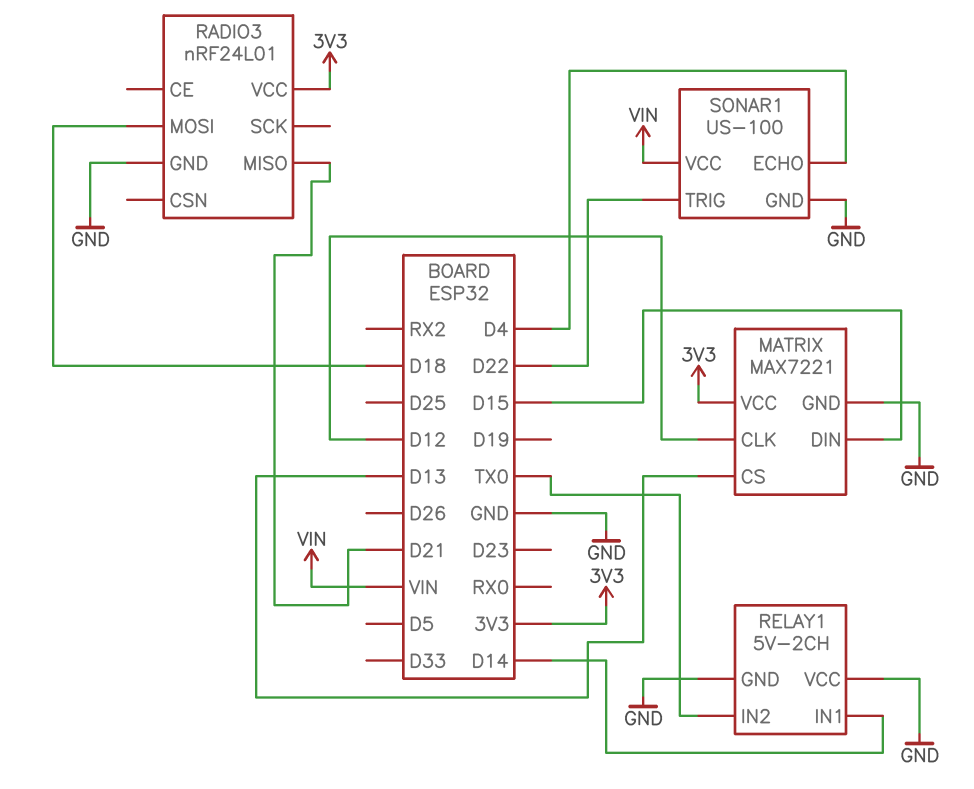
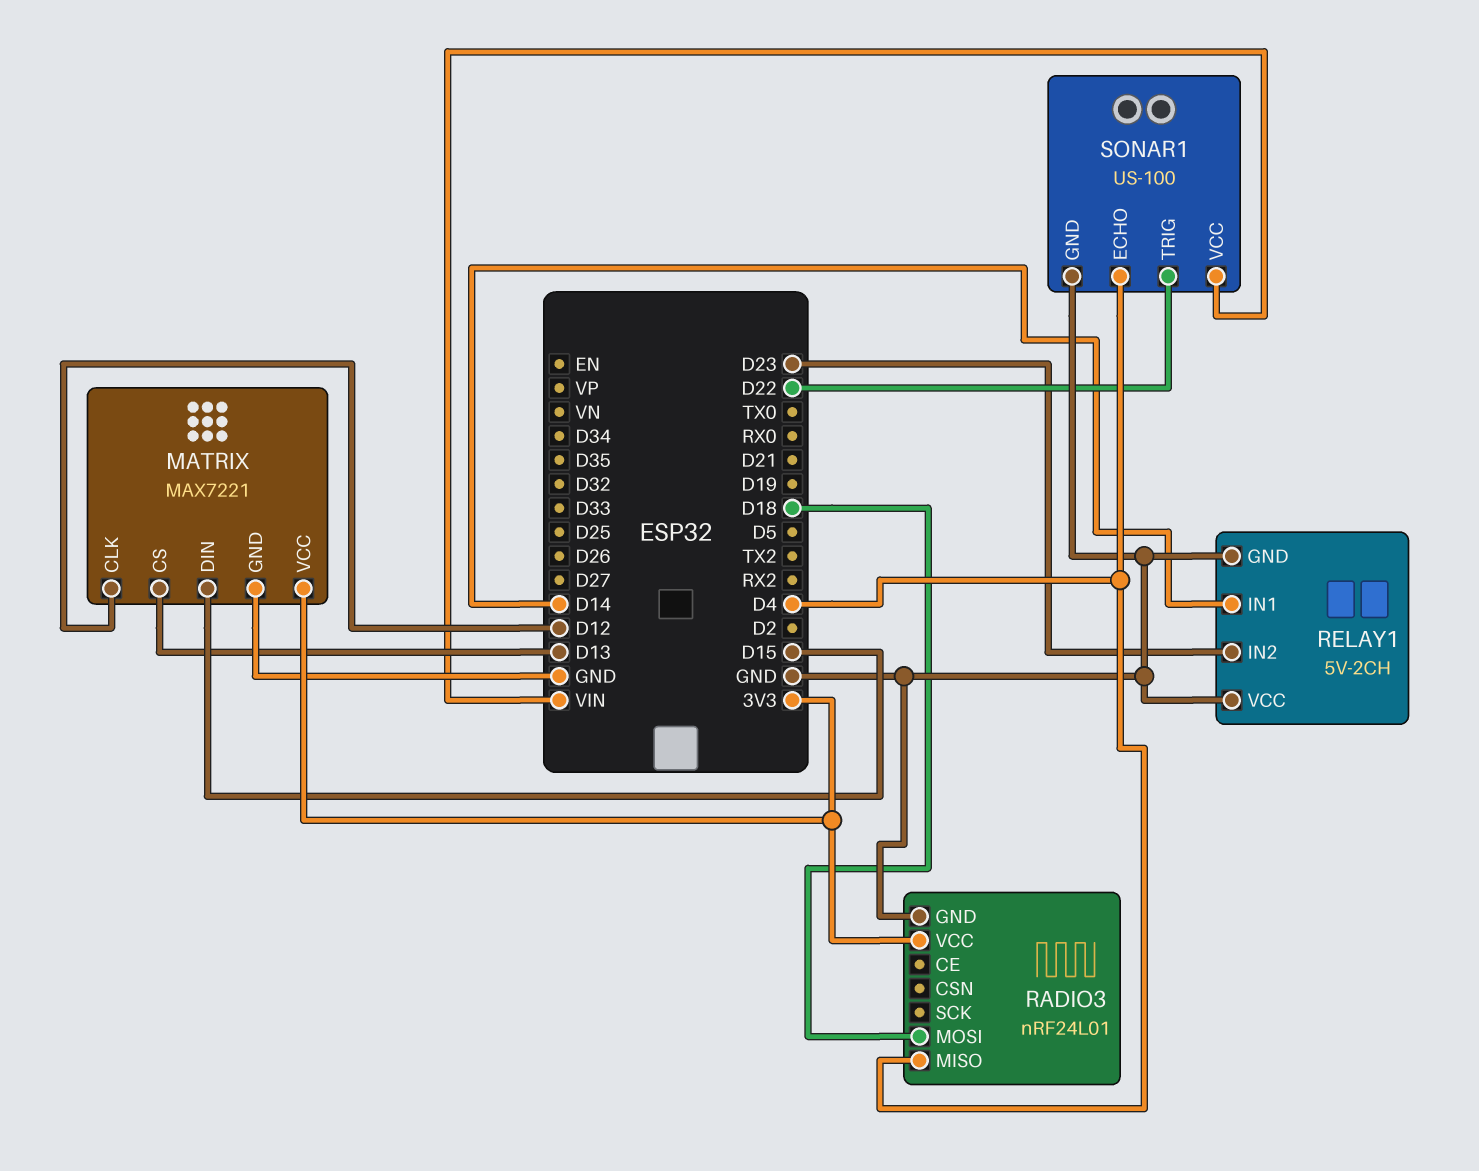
RADIO3 pin MISO: D21 -> D4
RELAY1 pin IN2: TX0 -> D23

